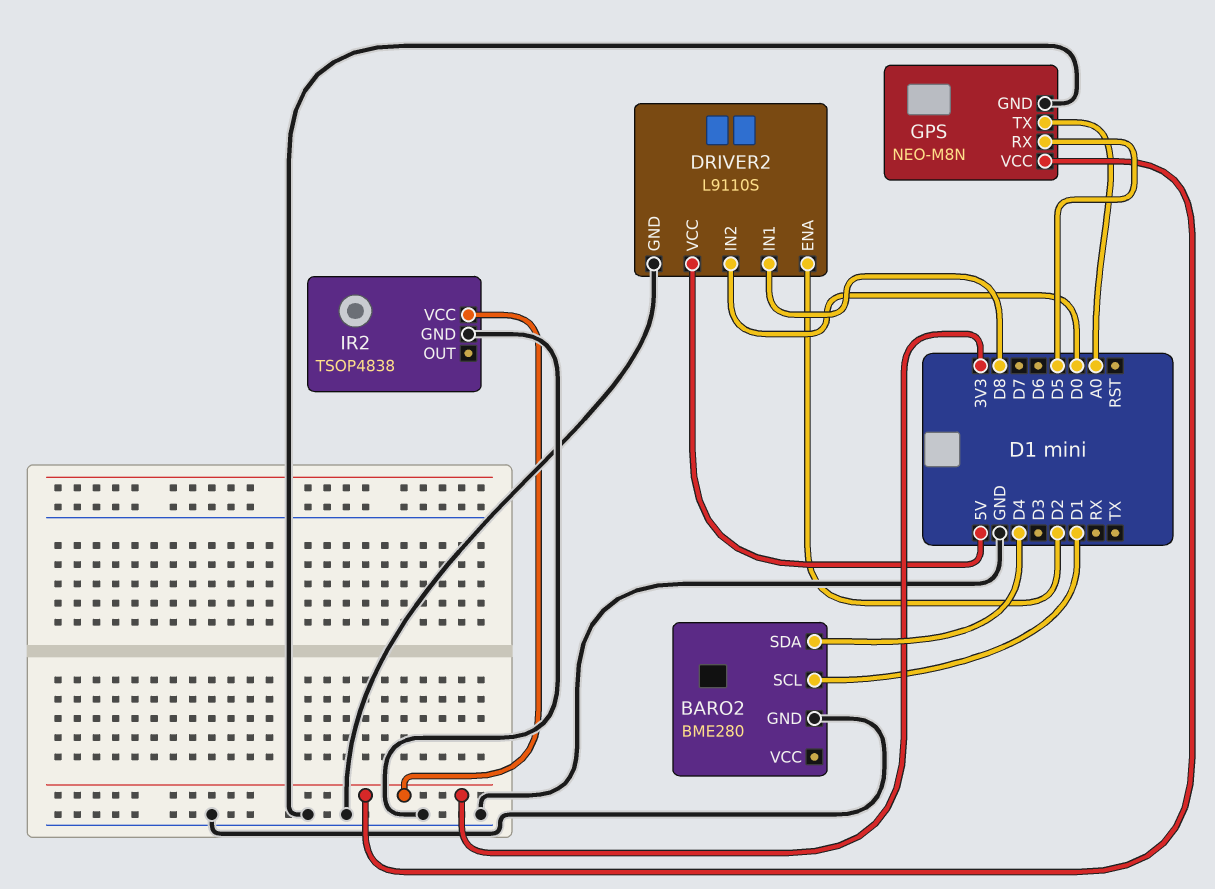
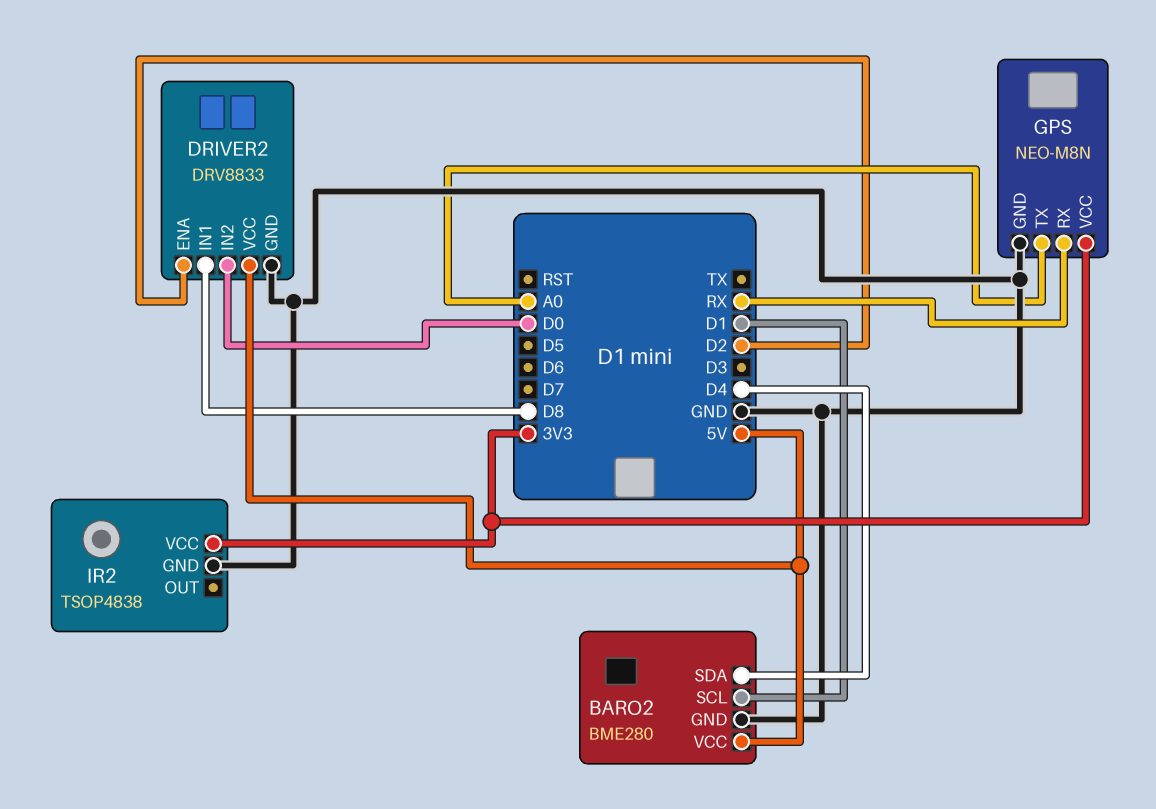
BARO2 pin VCC: none -> 5V
DRIVER2: L9110S -> DRV8833
GPS pin RX: D5 -> RX

